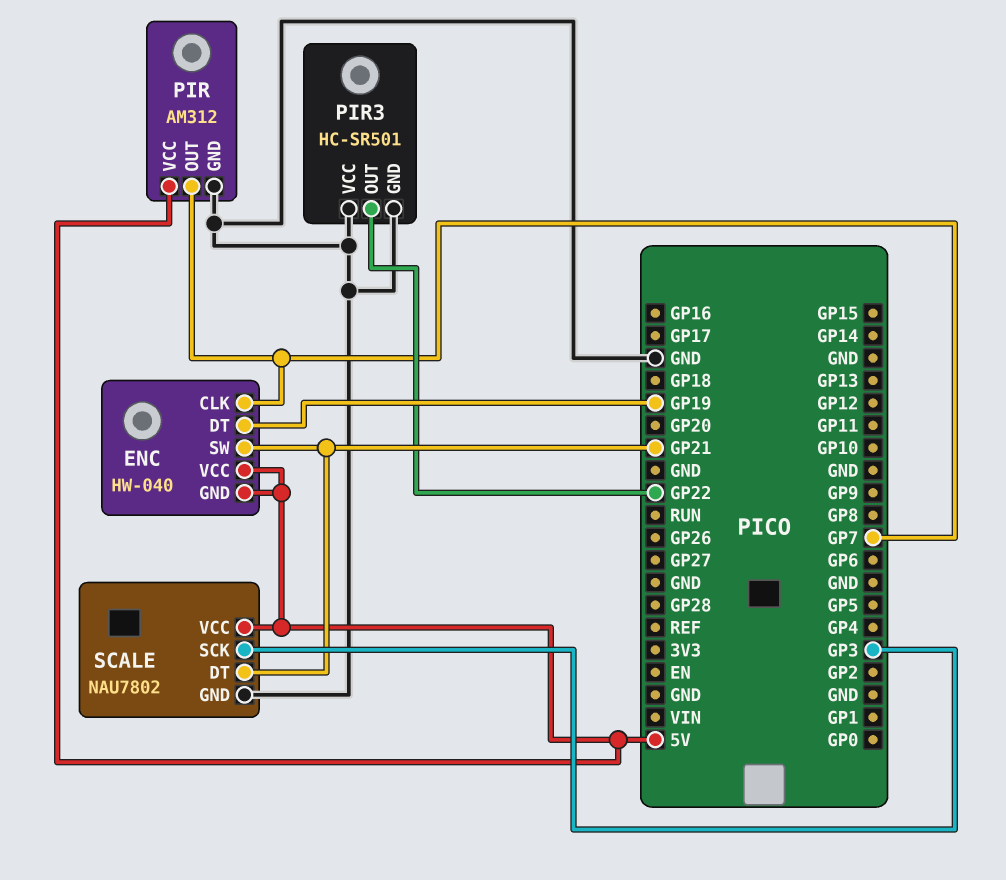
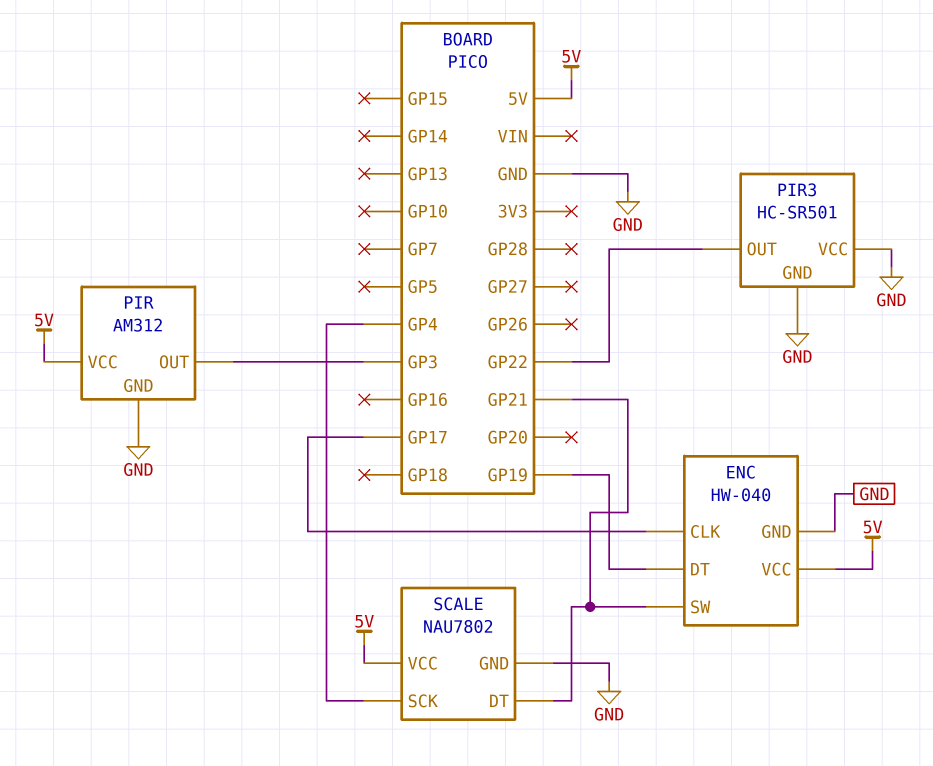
ENC pin CLK: GP7 -> GP17
ENC pin GND: 5V -> GND
PIR pin OUT: GP7 -> GP3
SCALE pin SCK: GP3 -> GP4

